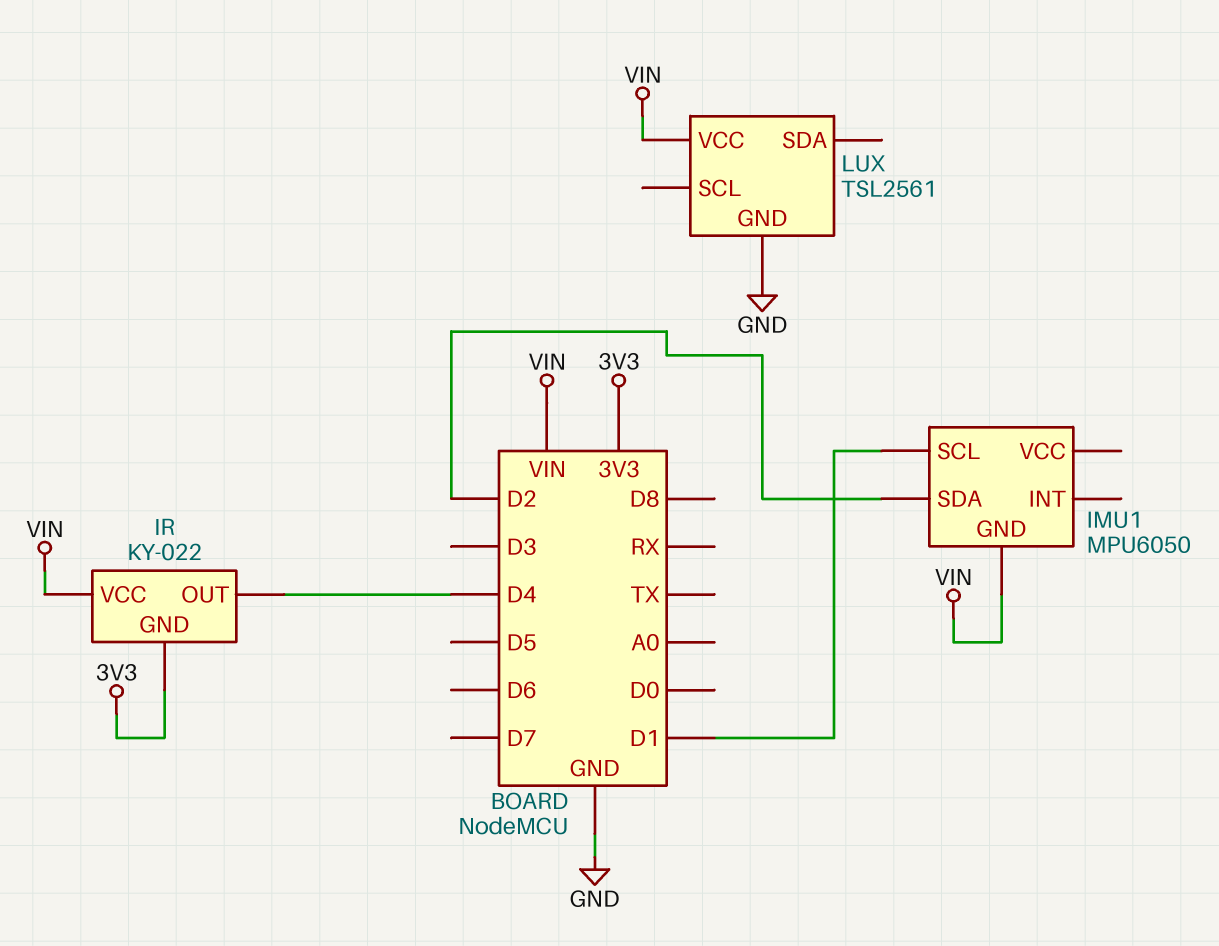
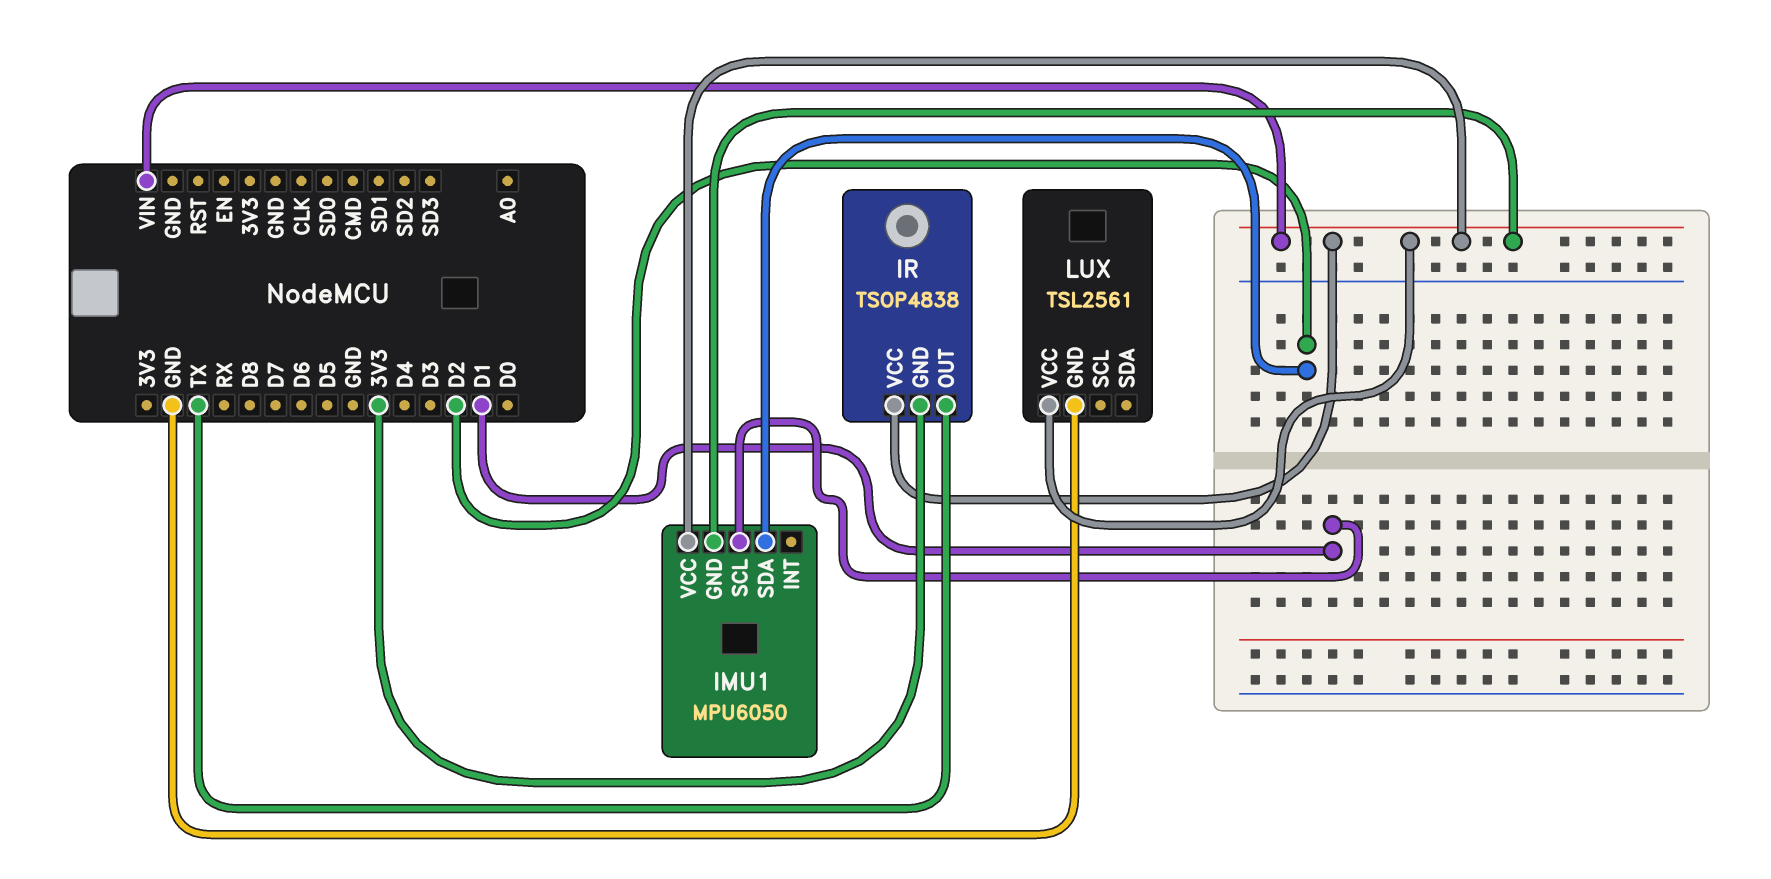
IMU1 pin VCC: none -> VIN
IR: KY-022 -> TSOP4838
IR pin OUT: D4 -> TX

